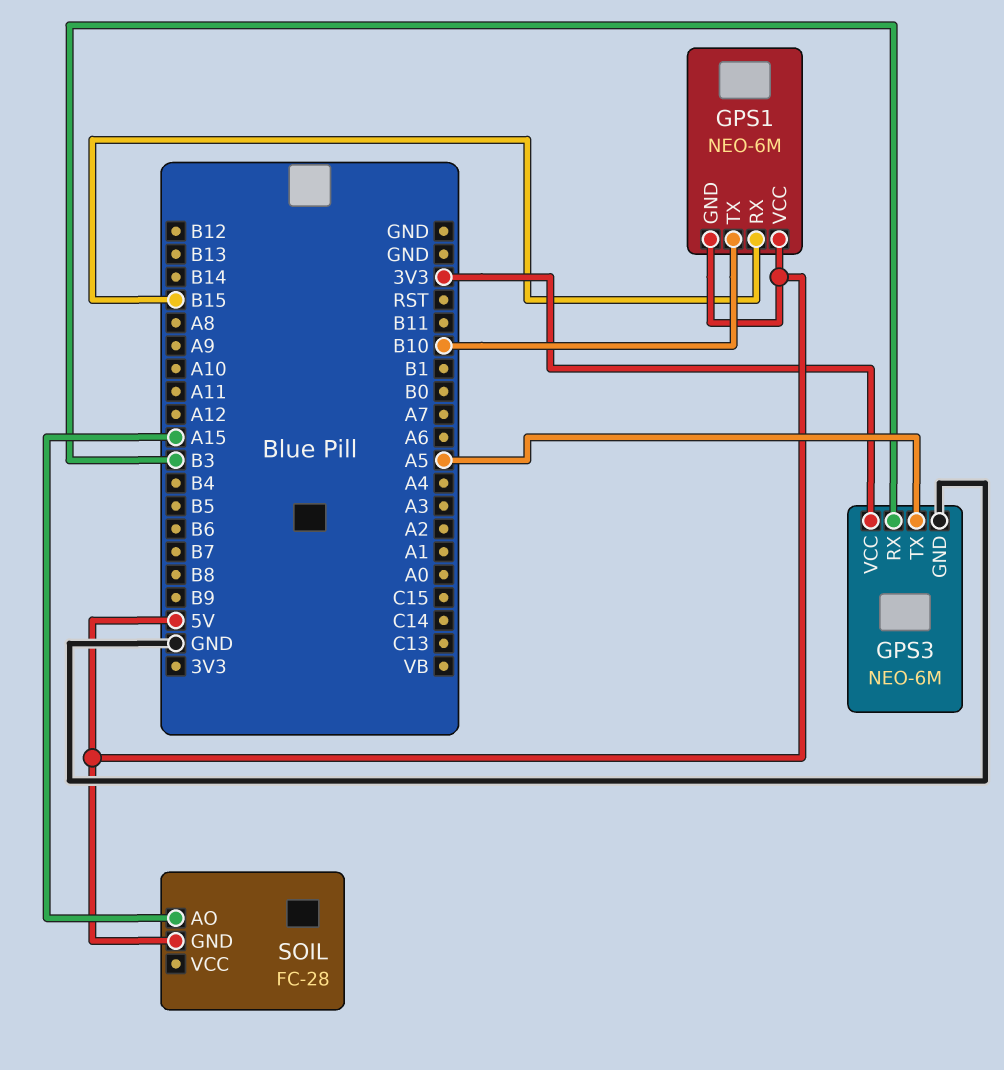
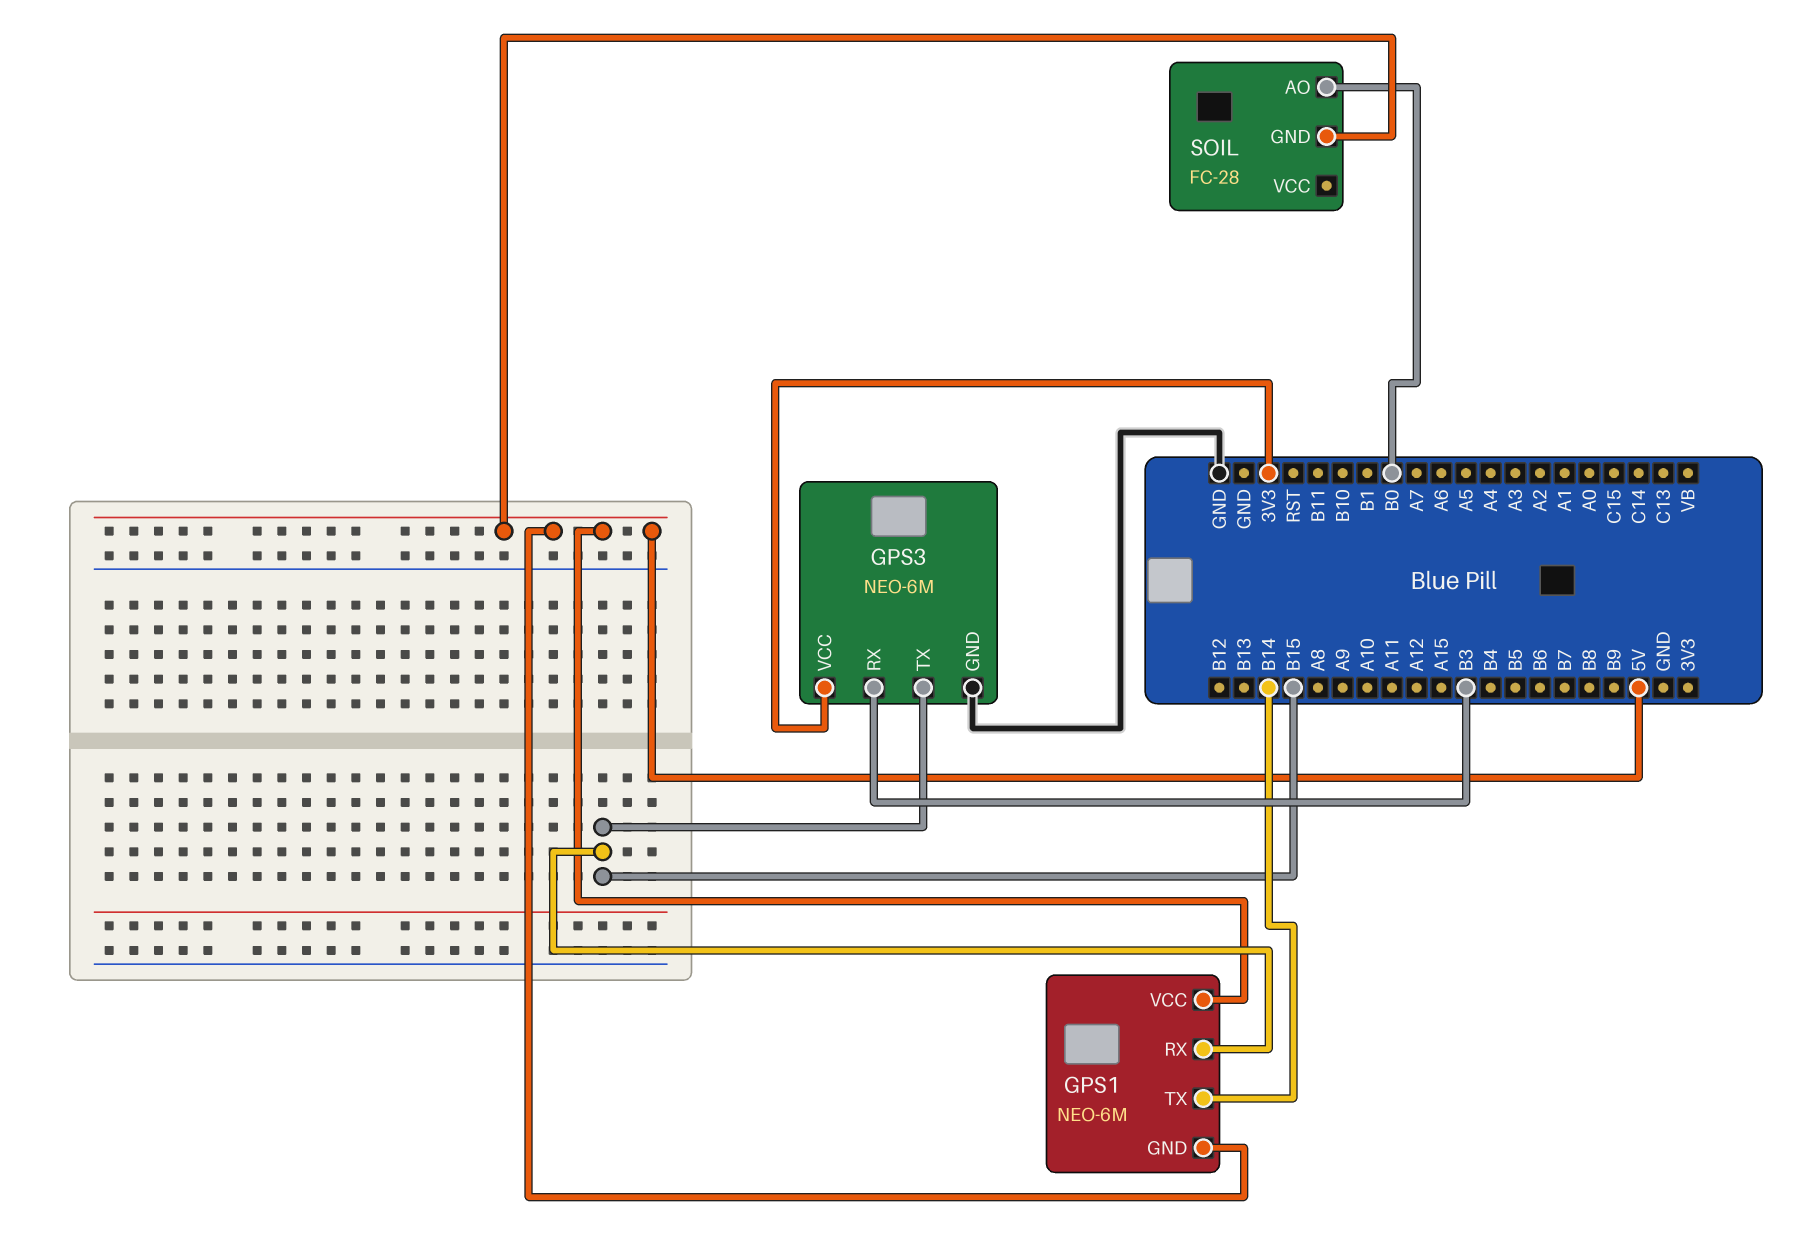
GPS1 pin TX: B10 -> B14
GPS3 pin TX: A5 -> B15
SOIL pin AO: A15 -> B0

